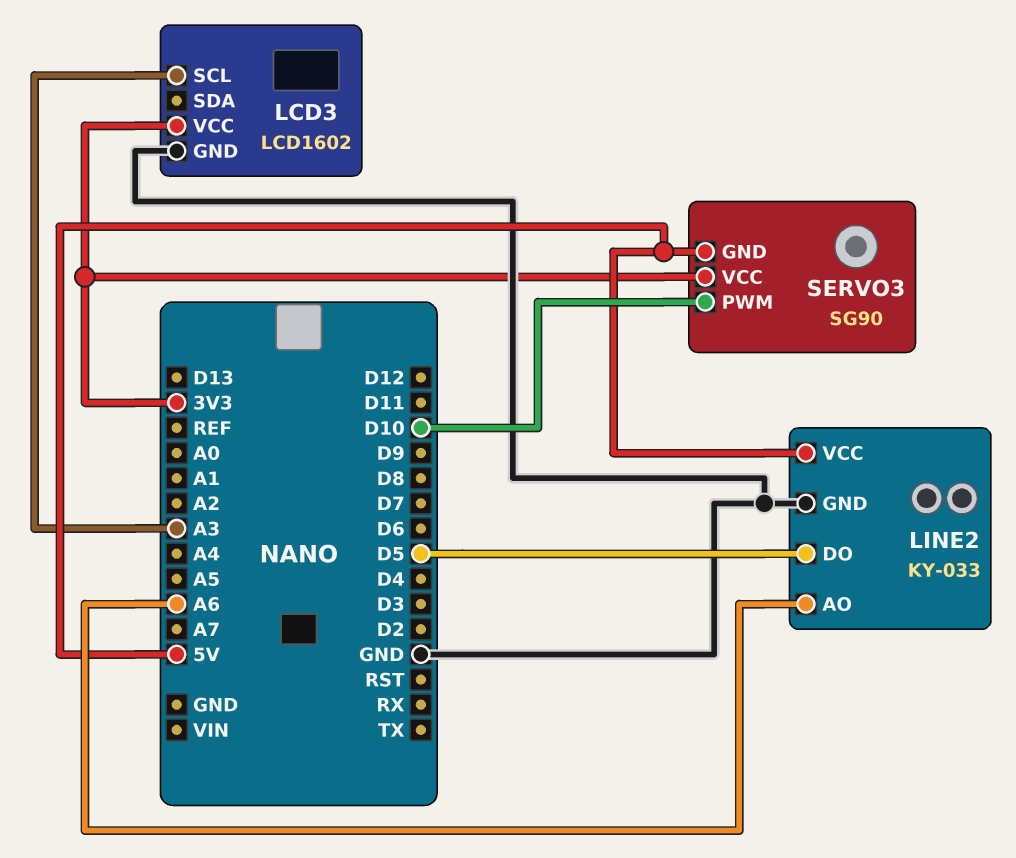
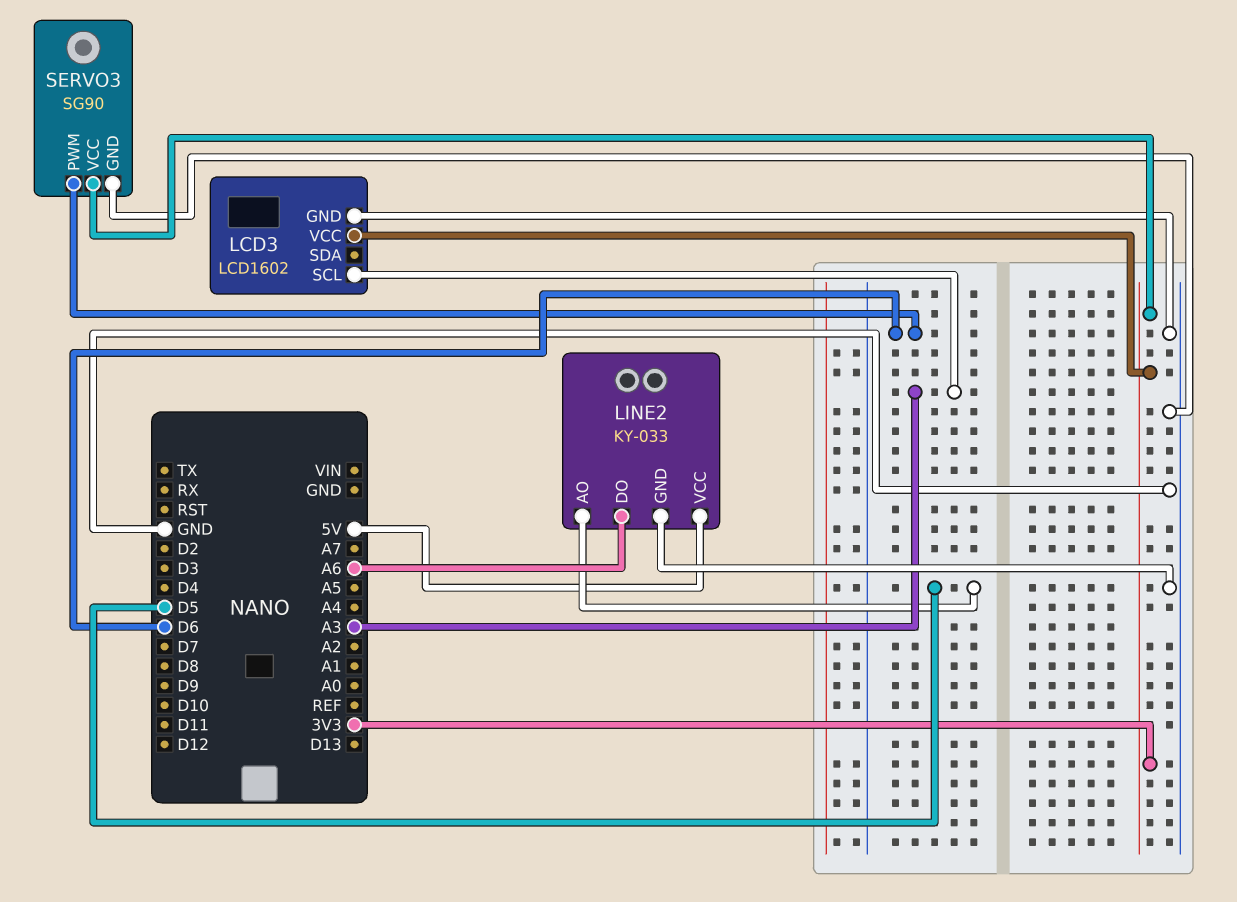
LINE2 pin AO: A6 -> D5
LINE2 pin DO: D5 -> A6
SERVO3 pin GND: 5V -> GND
SERVO3 pin PWM: D10 -> D6

